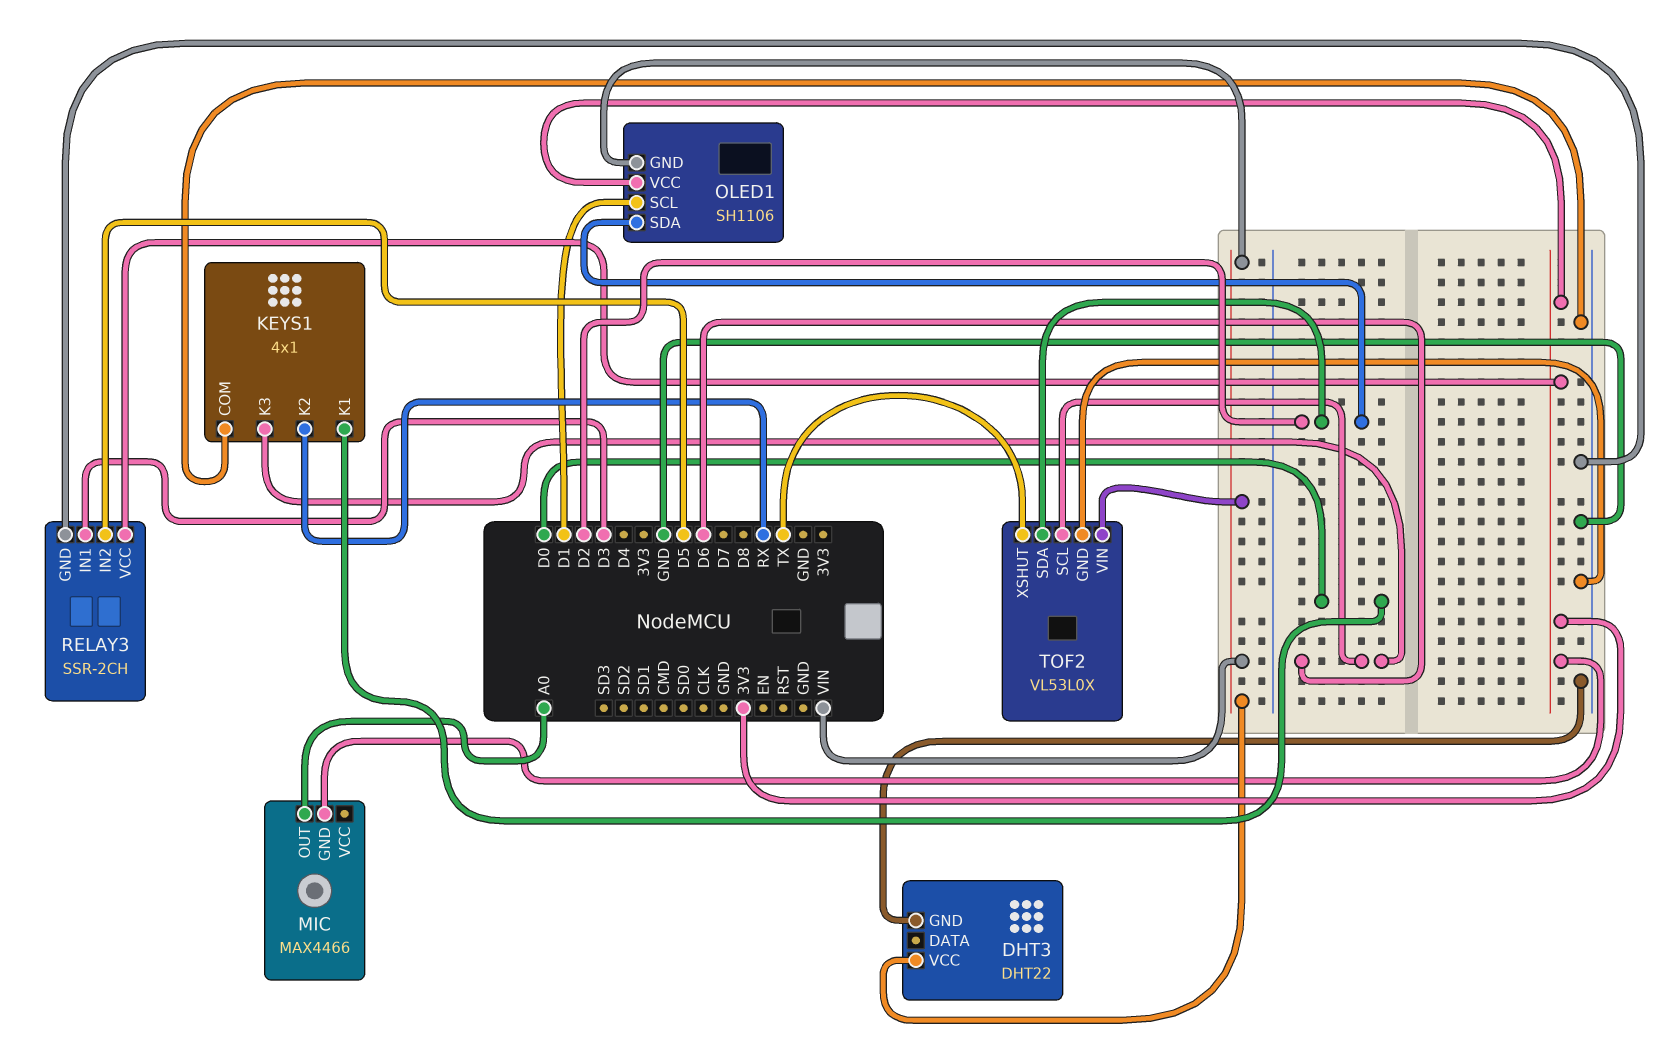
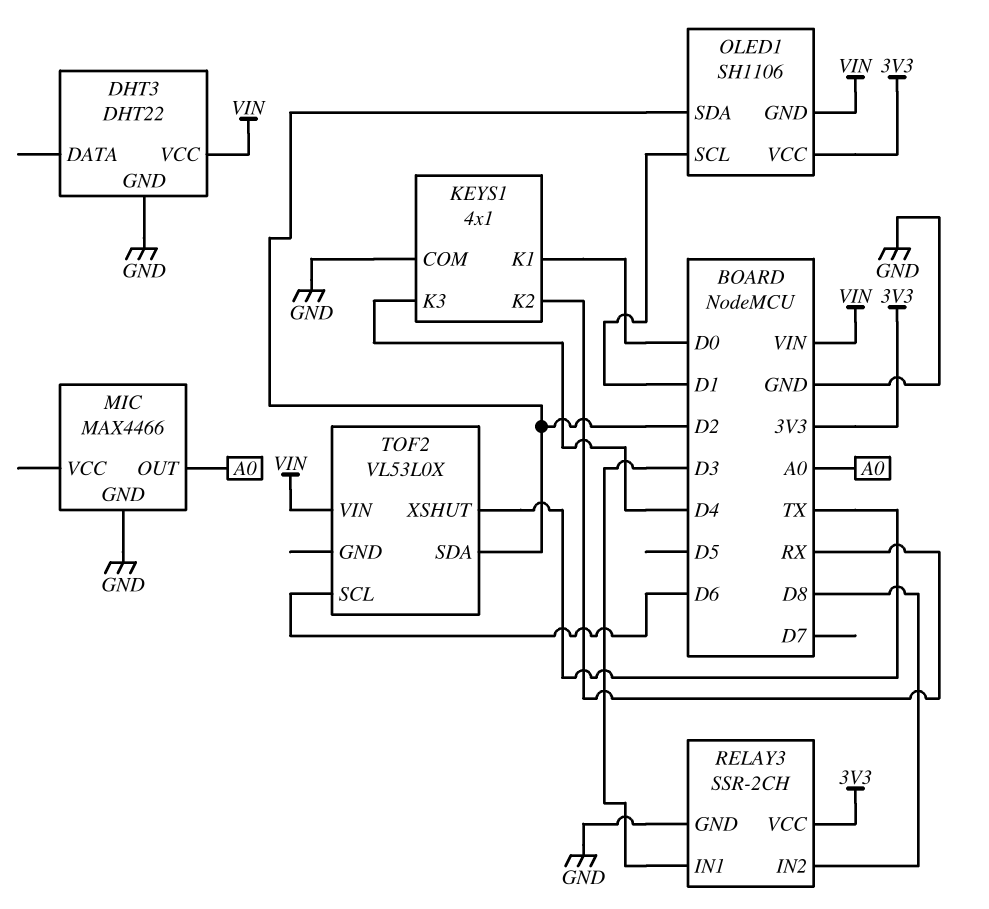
KEYS1 pin K3: D6 -> D4
MIC pin GND: 3V3 -> GND
RELAY3 pin IN2: D5 -> D8
TOF2 pin GND: GND -> none

